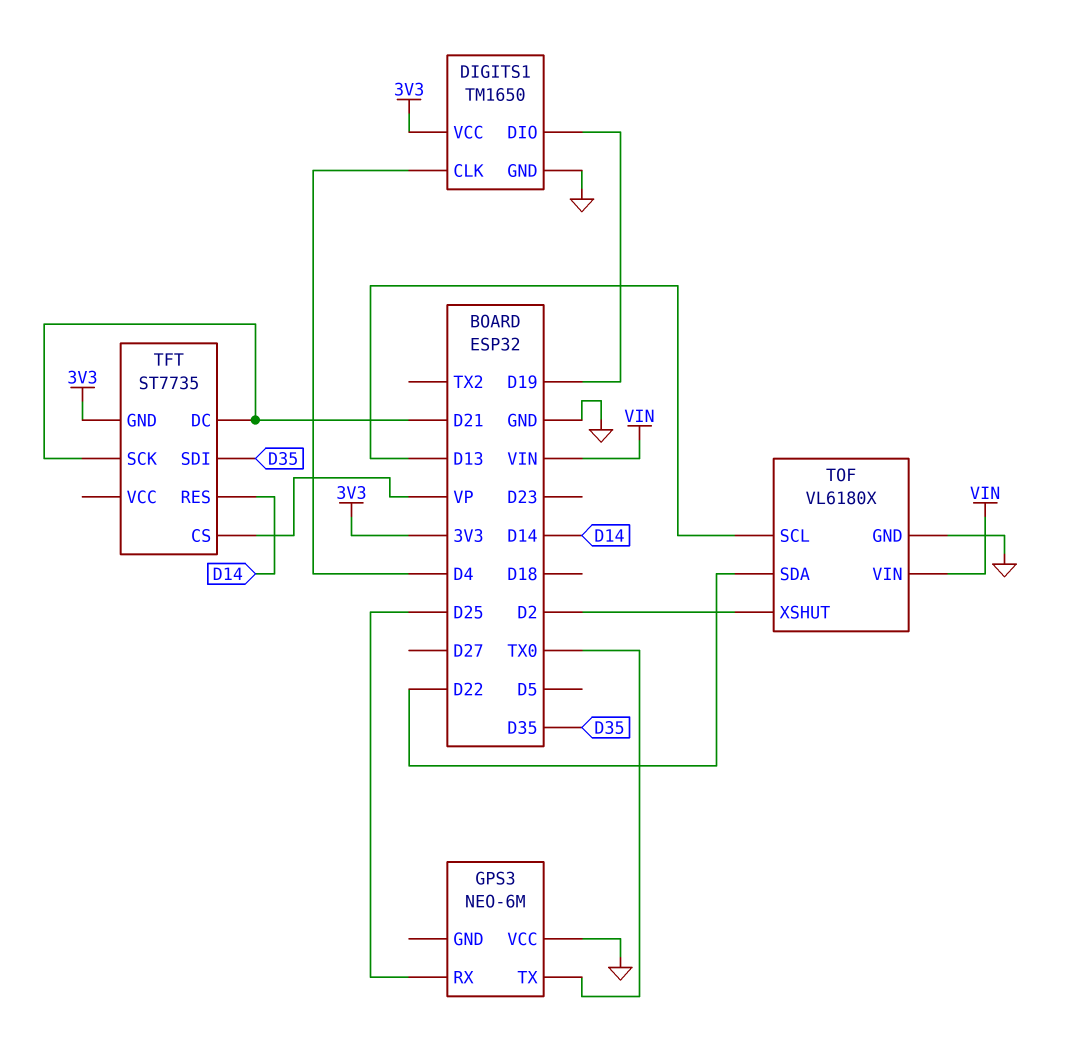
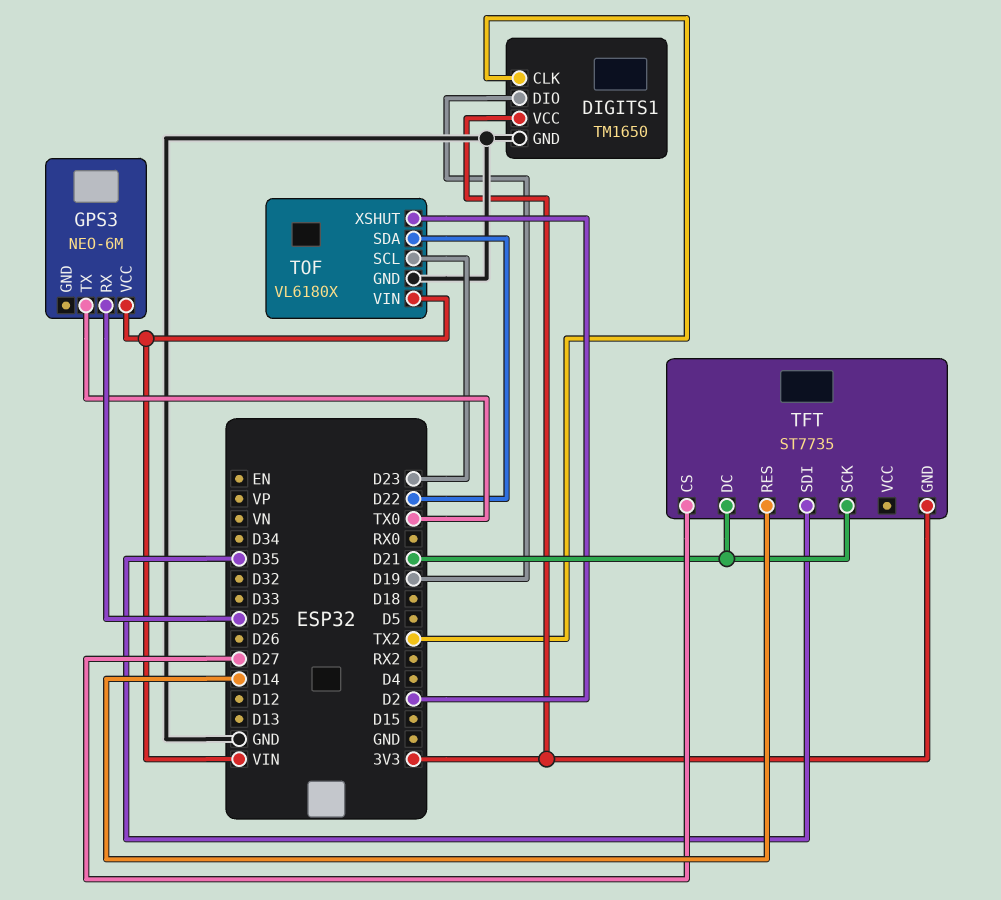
DIGITS1 pin CLK: D4 -> TX2
GPS3 pin VCC: GND -> VIN
TFT pin CS: VP -> D27
TOF pin SCL: D13 -> D23

